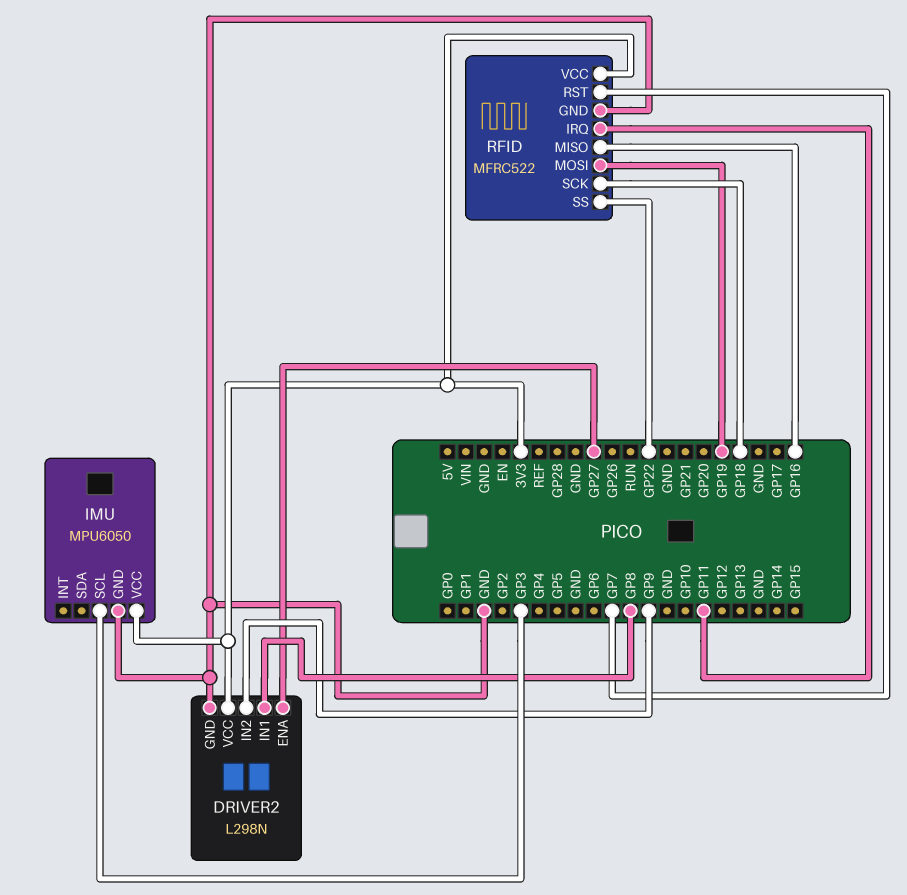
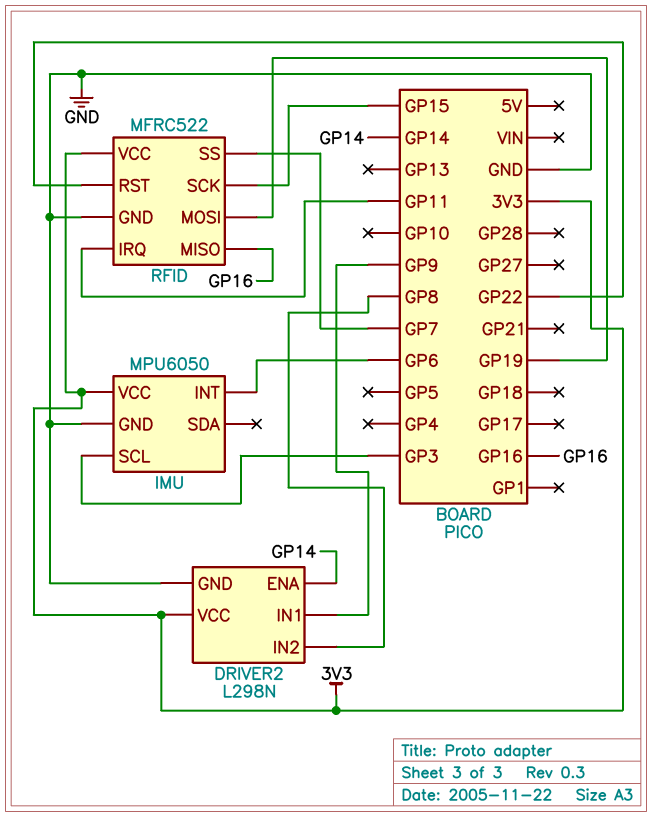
DRIVER2 pin ENA: GP27 -> GP14
DRIVER2 pin IN1: GP8 -> GP9
DRIVER2 pin IN2: GP9 -> GP8
IMU pin INT: none -> GP6
RFID pin RST: GP7 -> GP22
RFID pin SCK: GP18 -> GP15
RFID pin SS: GP22 -> GP7

